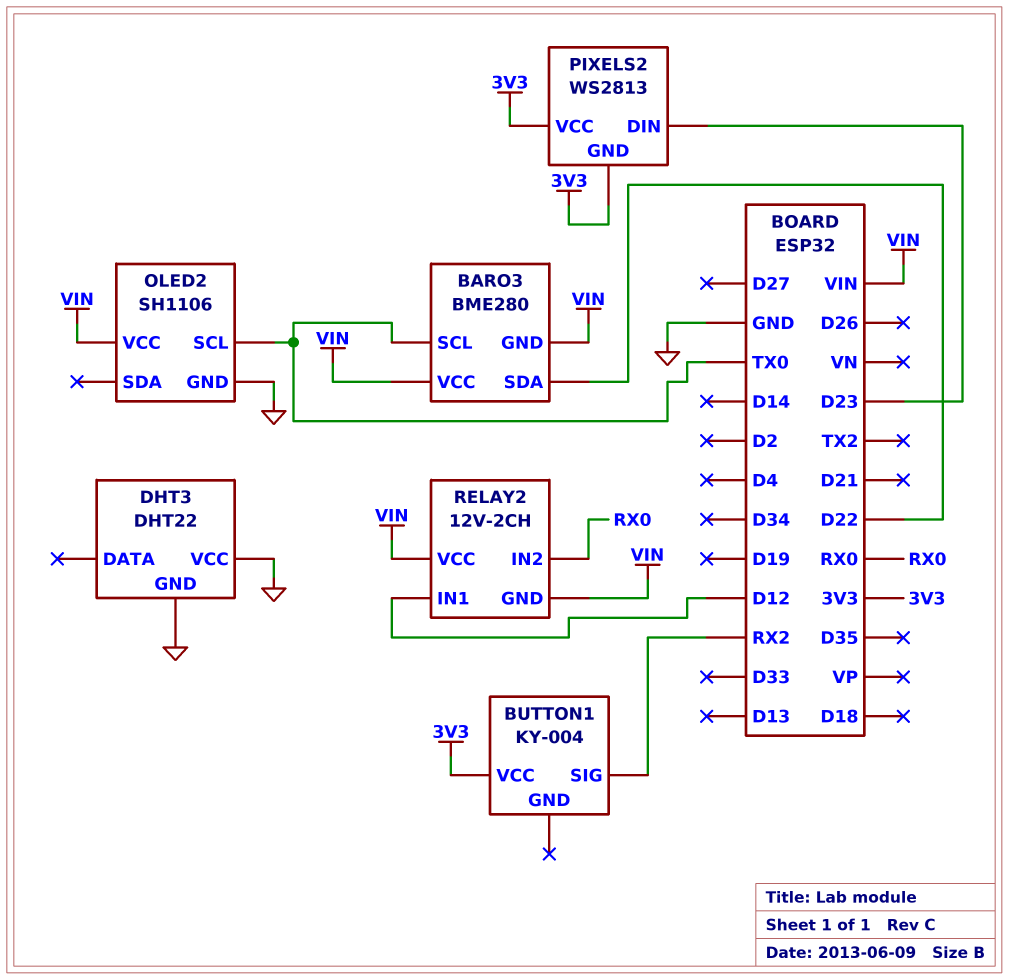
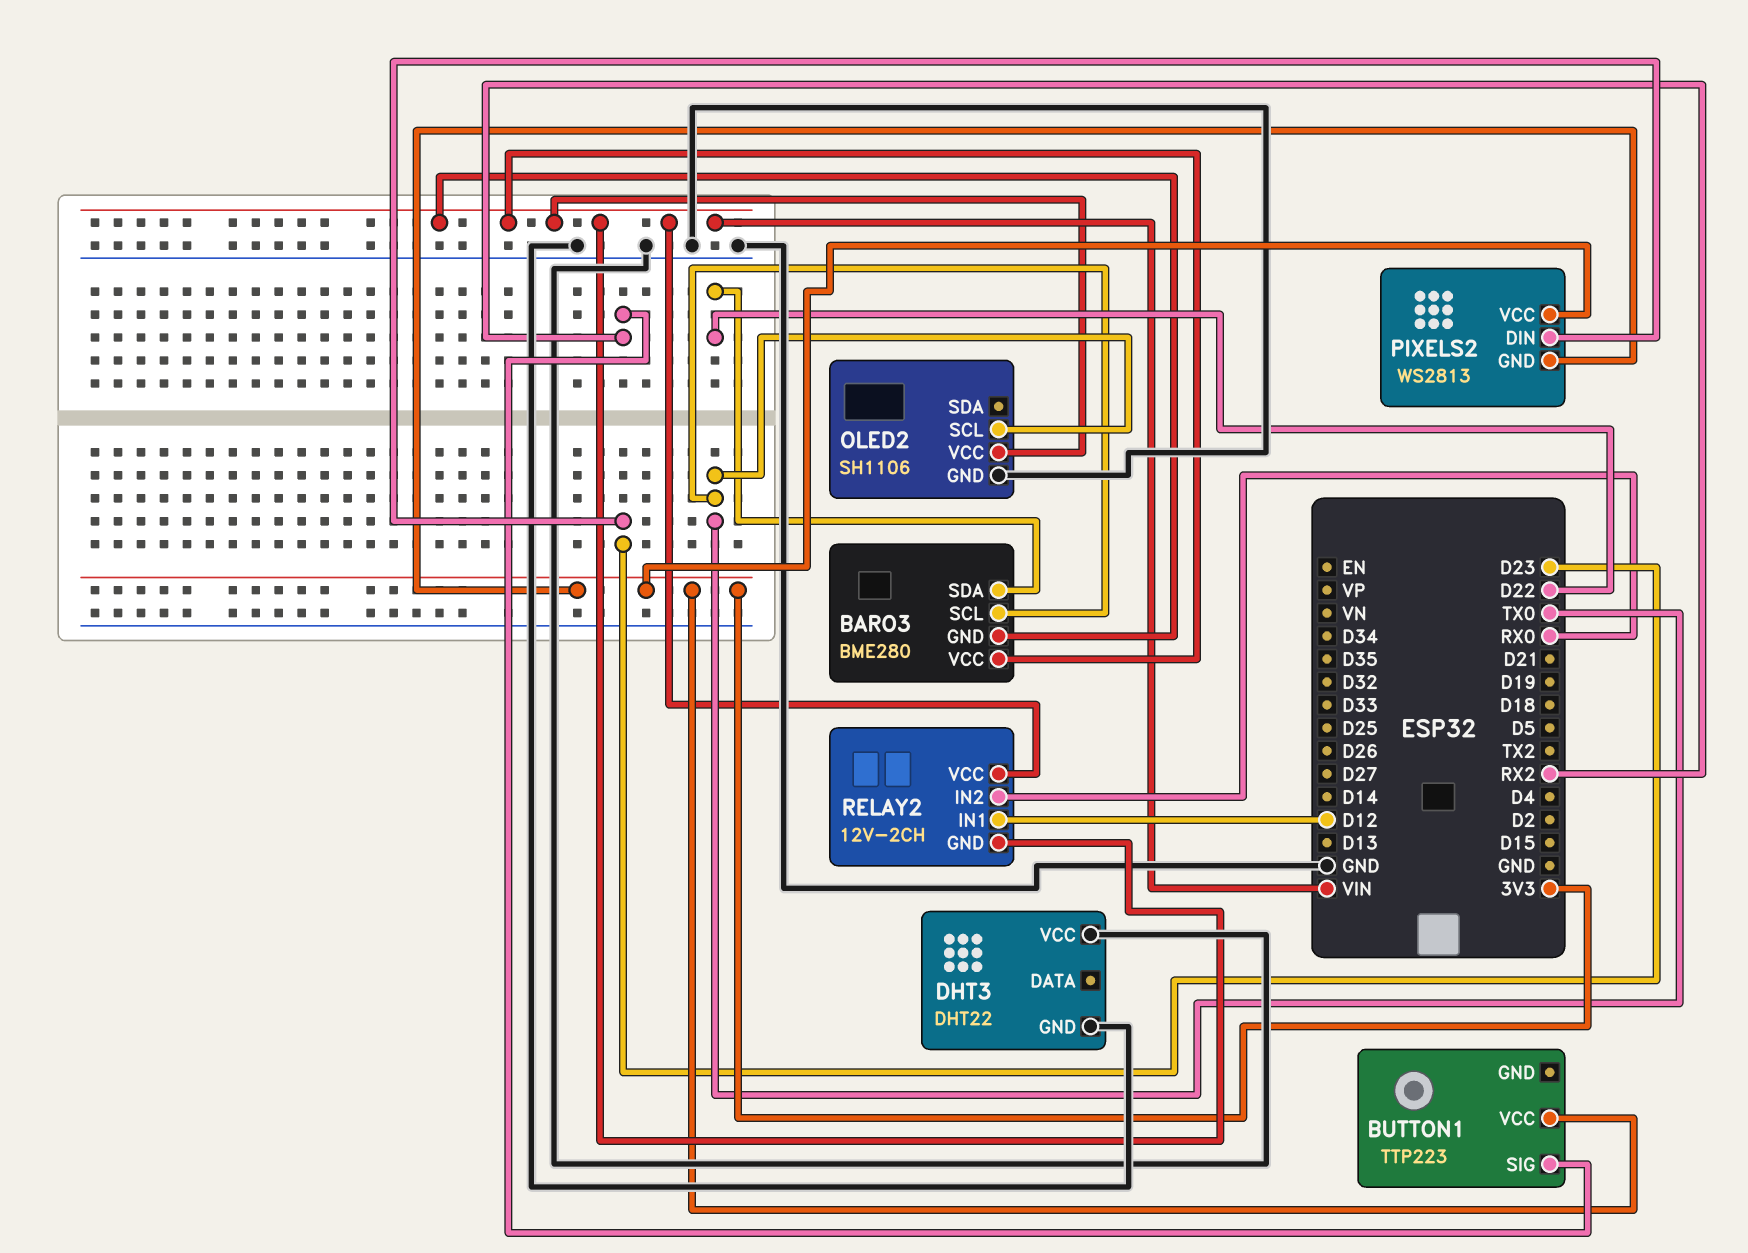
BUTTON1: KY-004 -> TTP223

